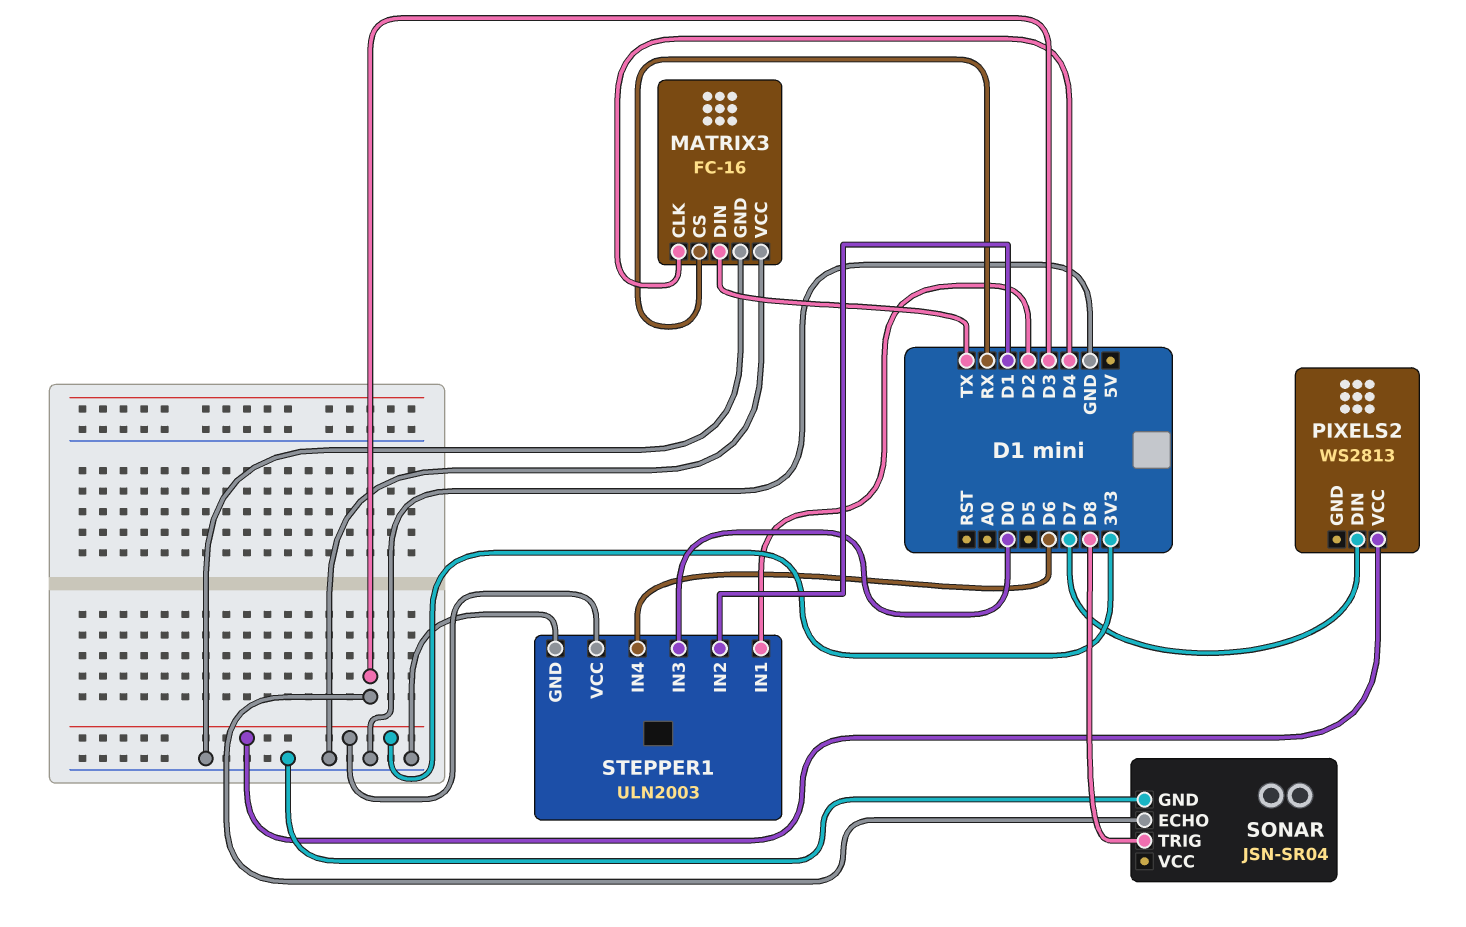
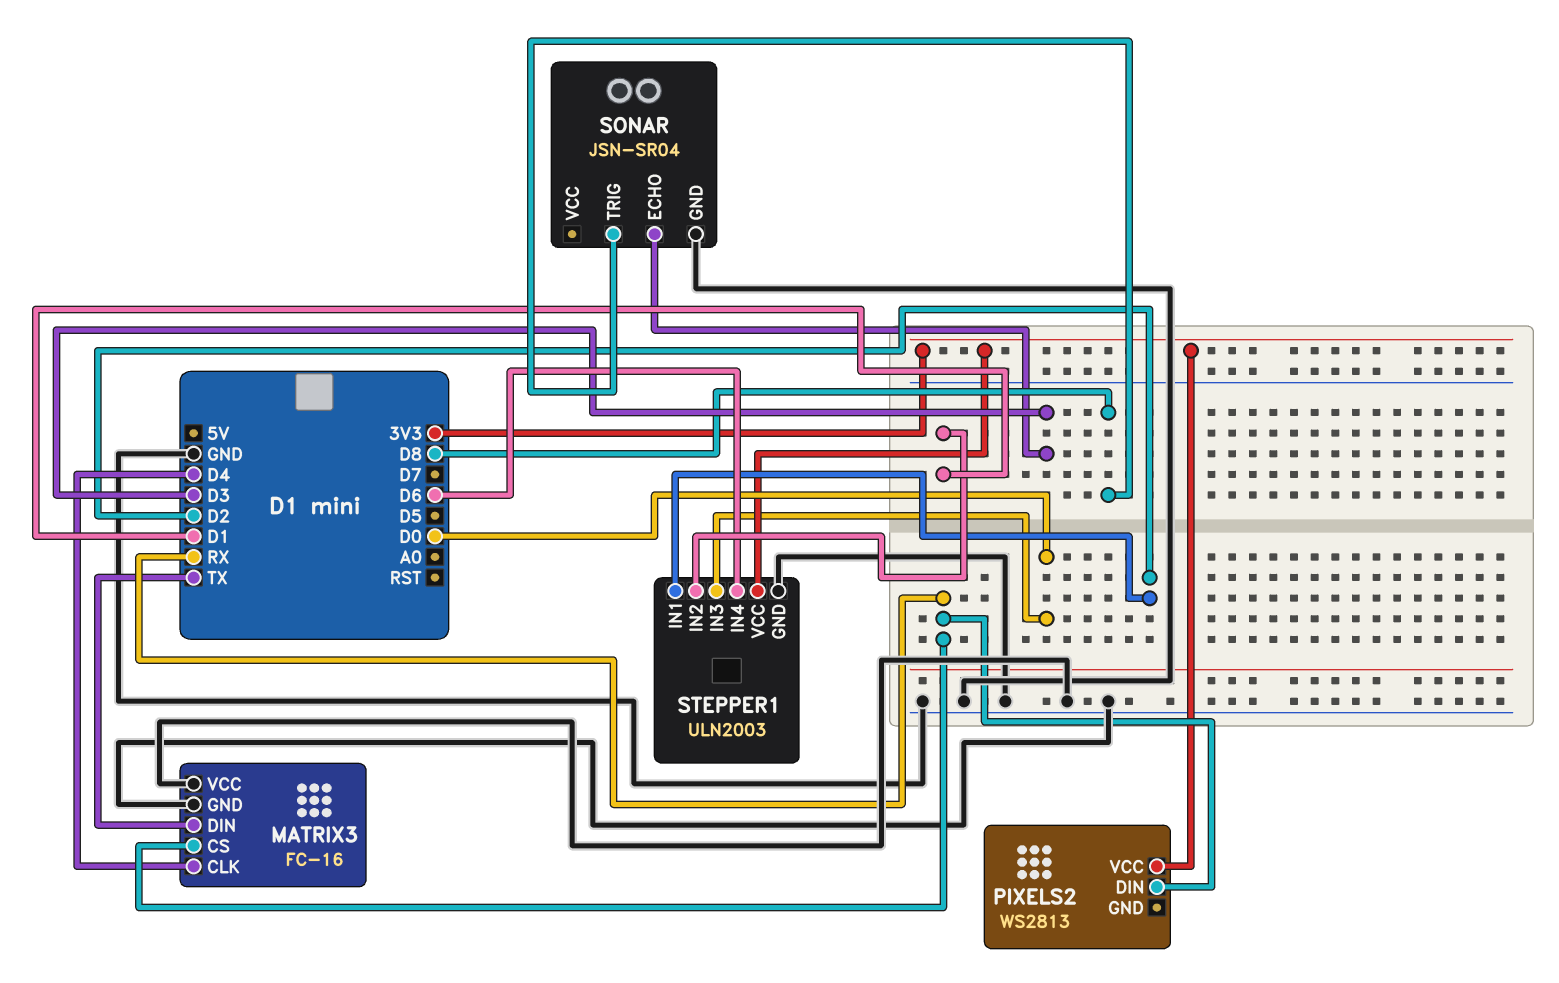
PIXELS2 pin DIN: D7 -> RX

